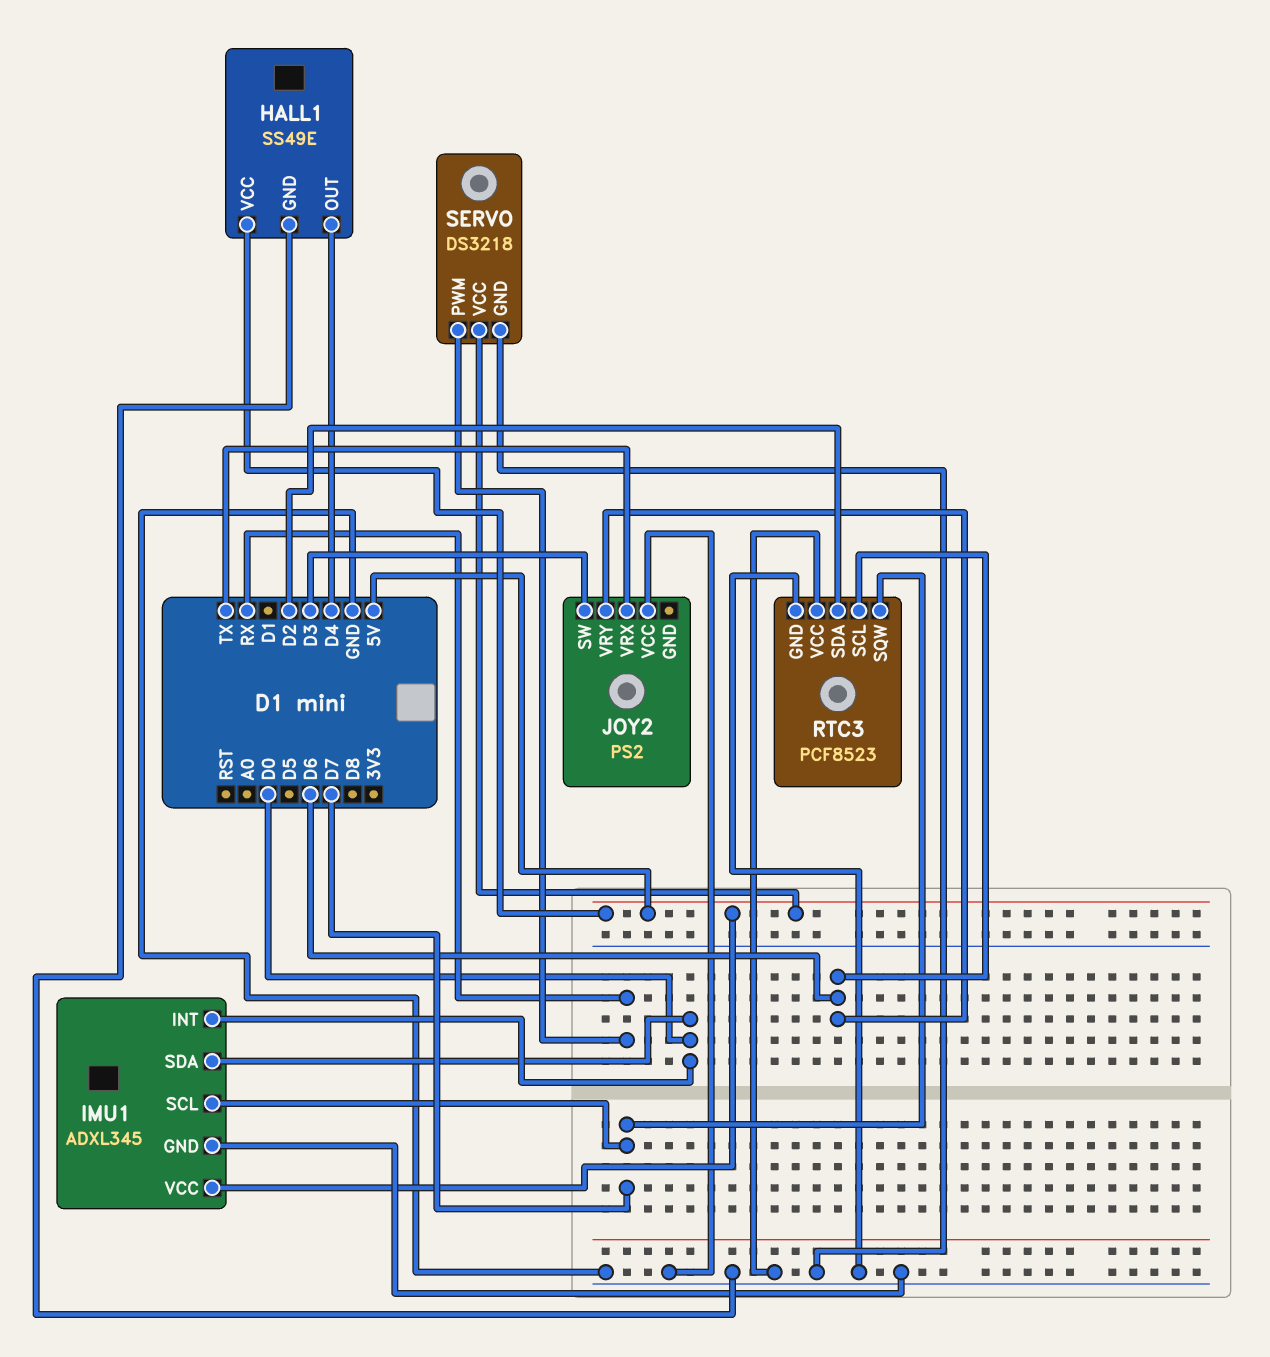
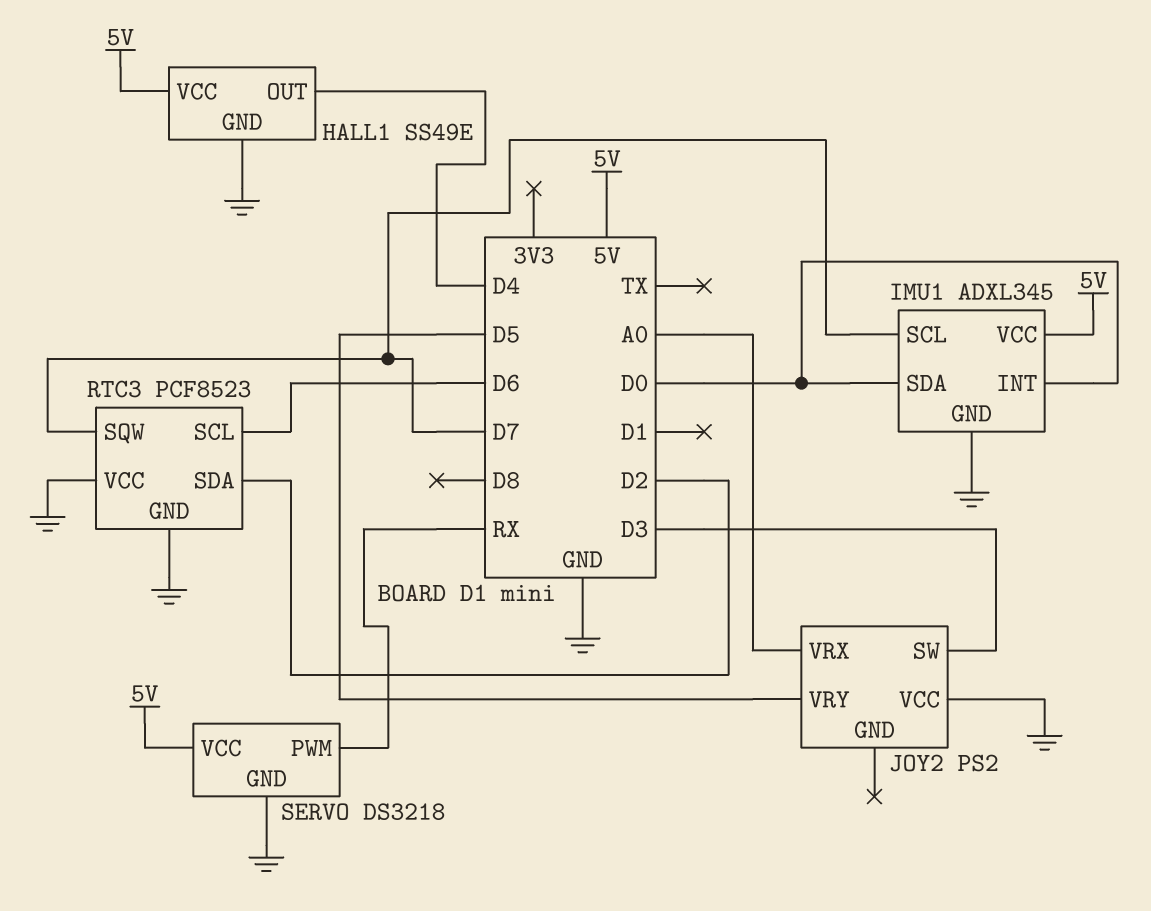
JOY2 pin VRX: TX -> A0
JOY2 pin VRY: D6 -> D5

